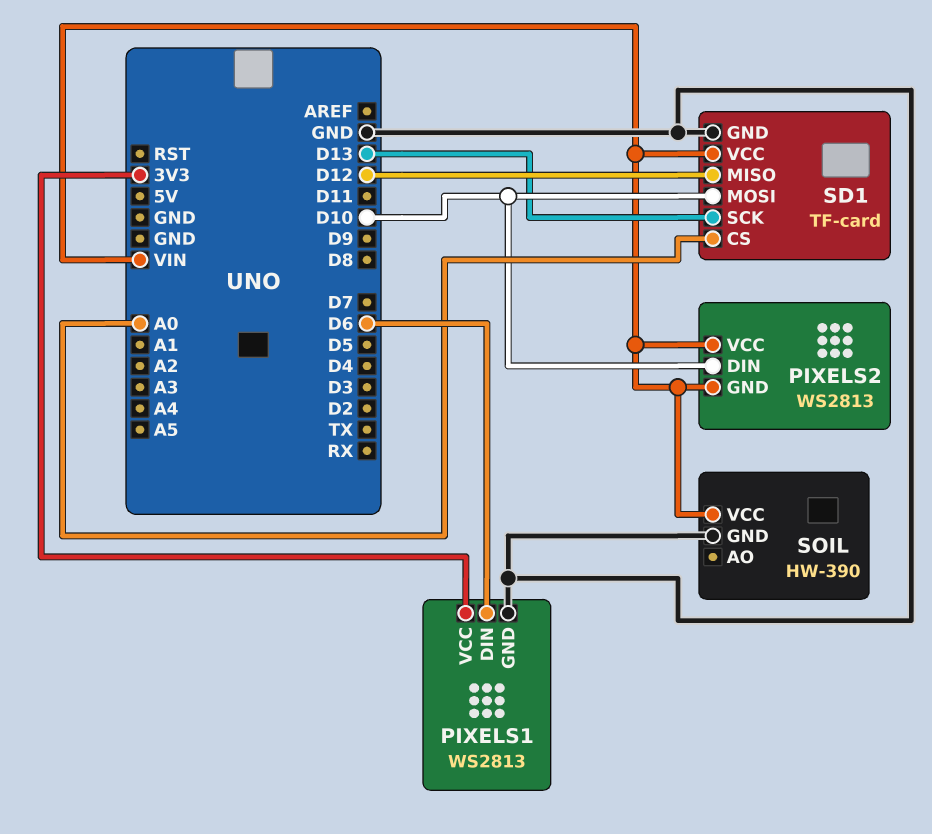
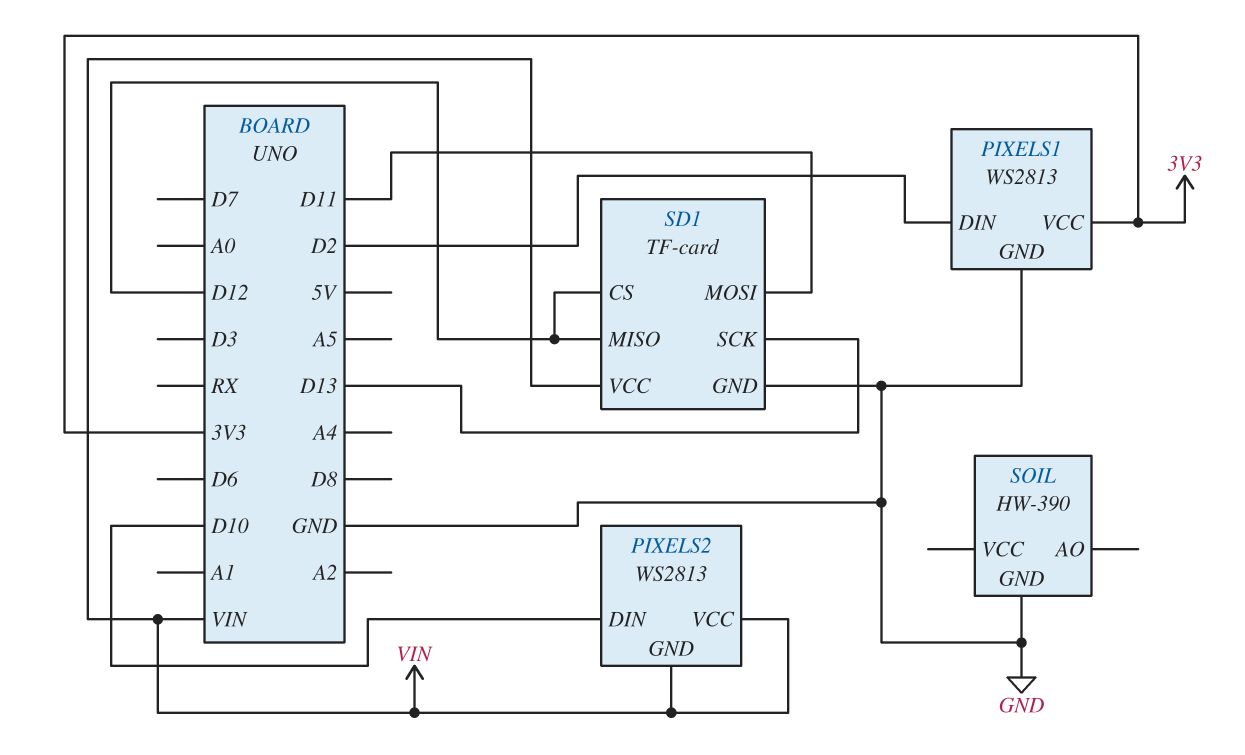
PIXELS1 pin DIN: D6 -> D2
SD1 pin CS: A0 -> D12
SD1 pin MOSI: D10 -> D11
SOIL pin VCC: VIN -> none

